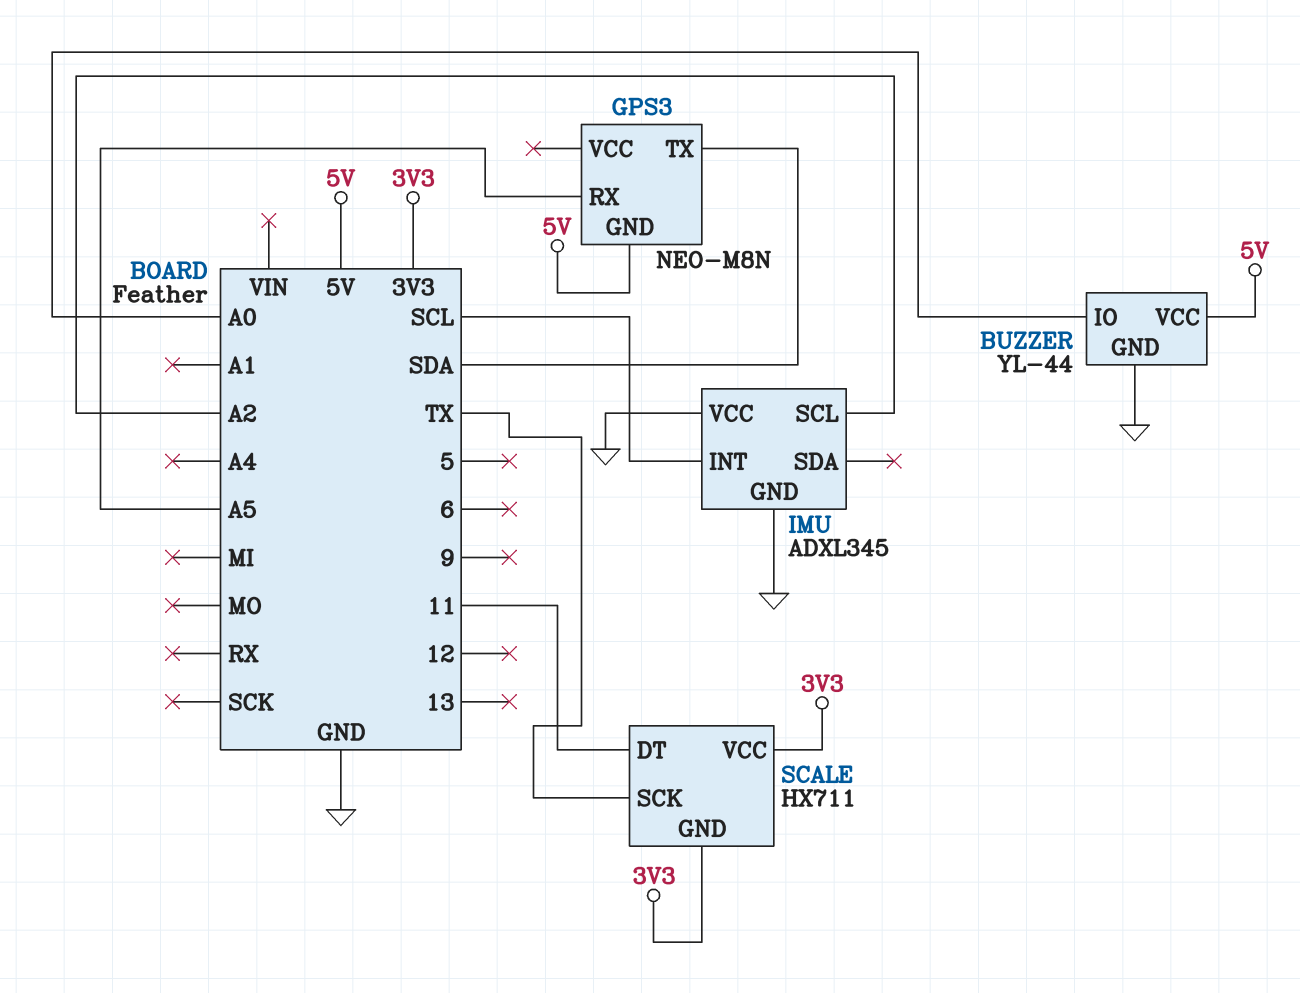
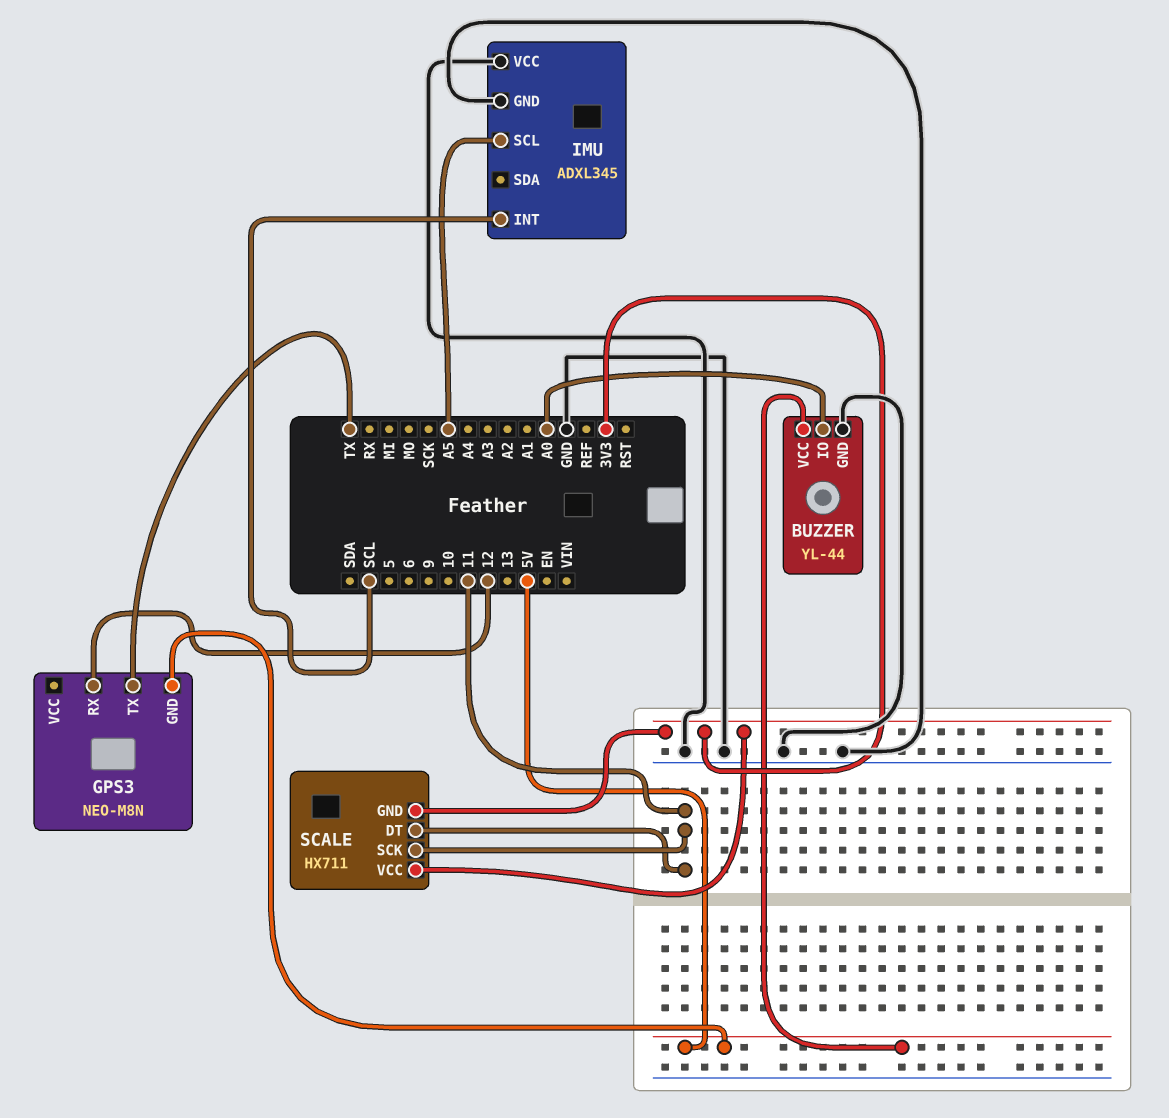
GPS3 pin RX: A5 -> 12
GPS3 pin TX: SDA -> TX
IMU pin SCL: A2 -> A5
SCALE pin SCK: TX -> 11

